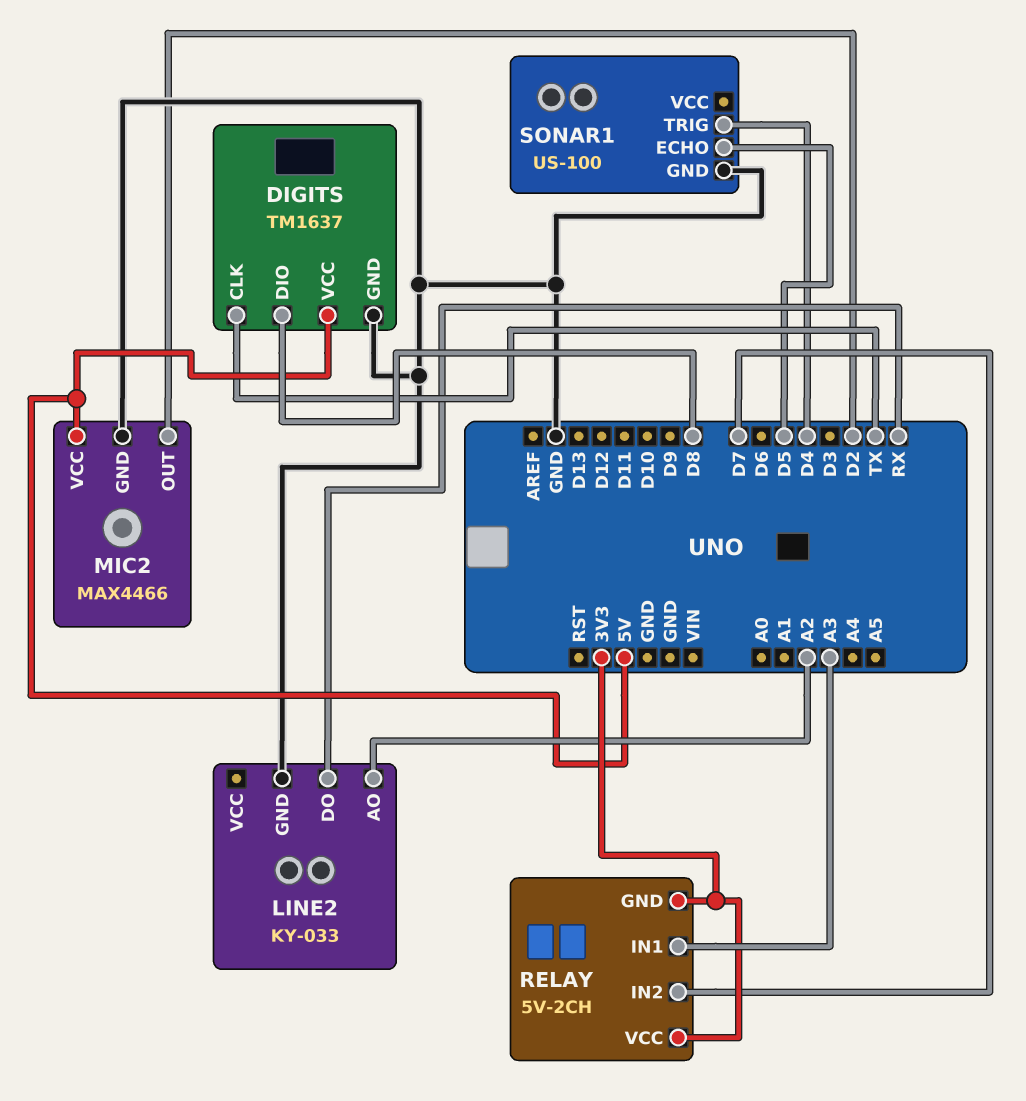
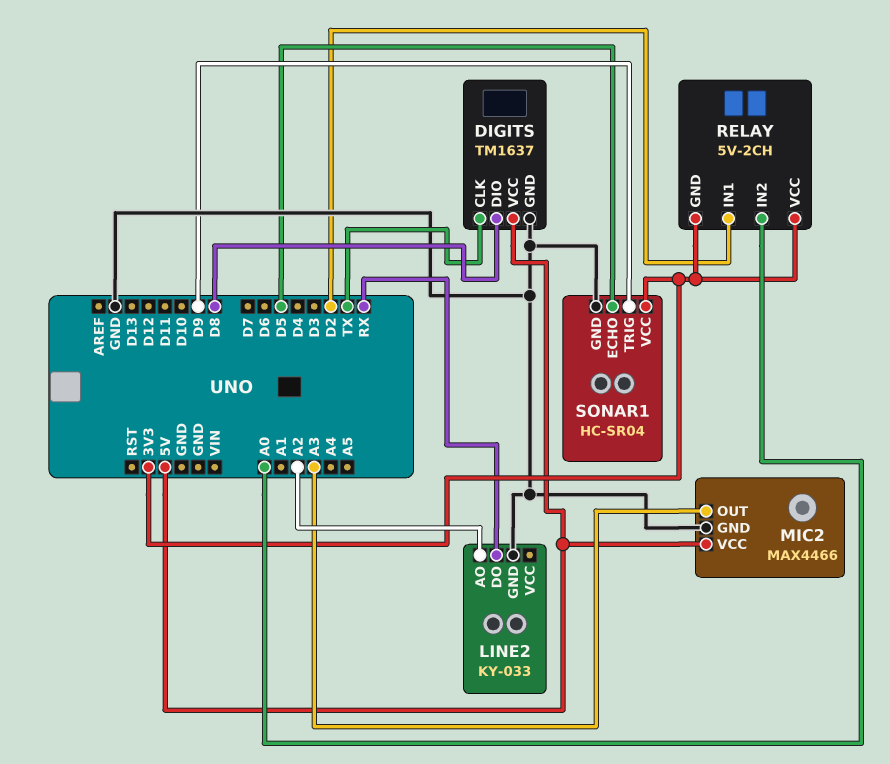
MIC2 pin OUT: D2 -> A3
RELAY pin IN1: A3 -> D2
RELAY pin IN2: D7 -> A0
SONAR1: US-100 -> HC-SR04
SONAR1 pin TRIG: D4 -> D9
SONAR1 pin VCC: none -> 3V3

